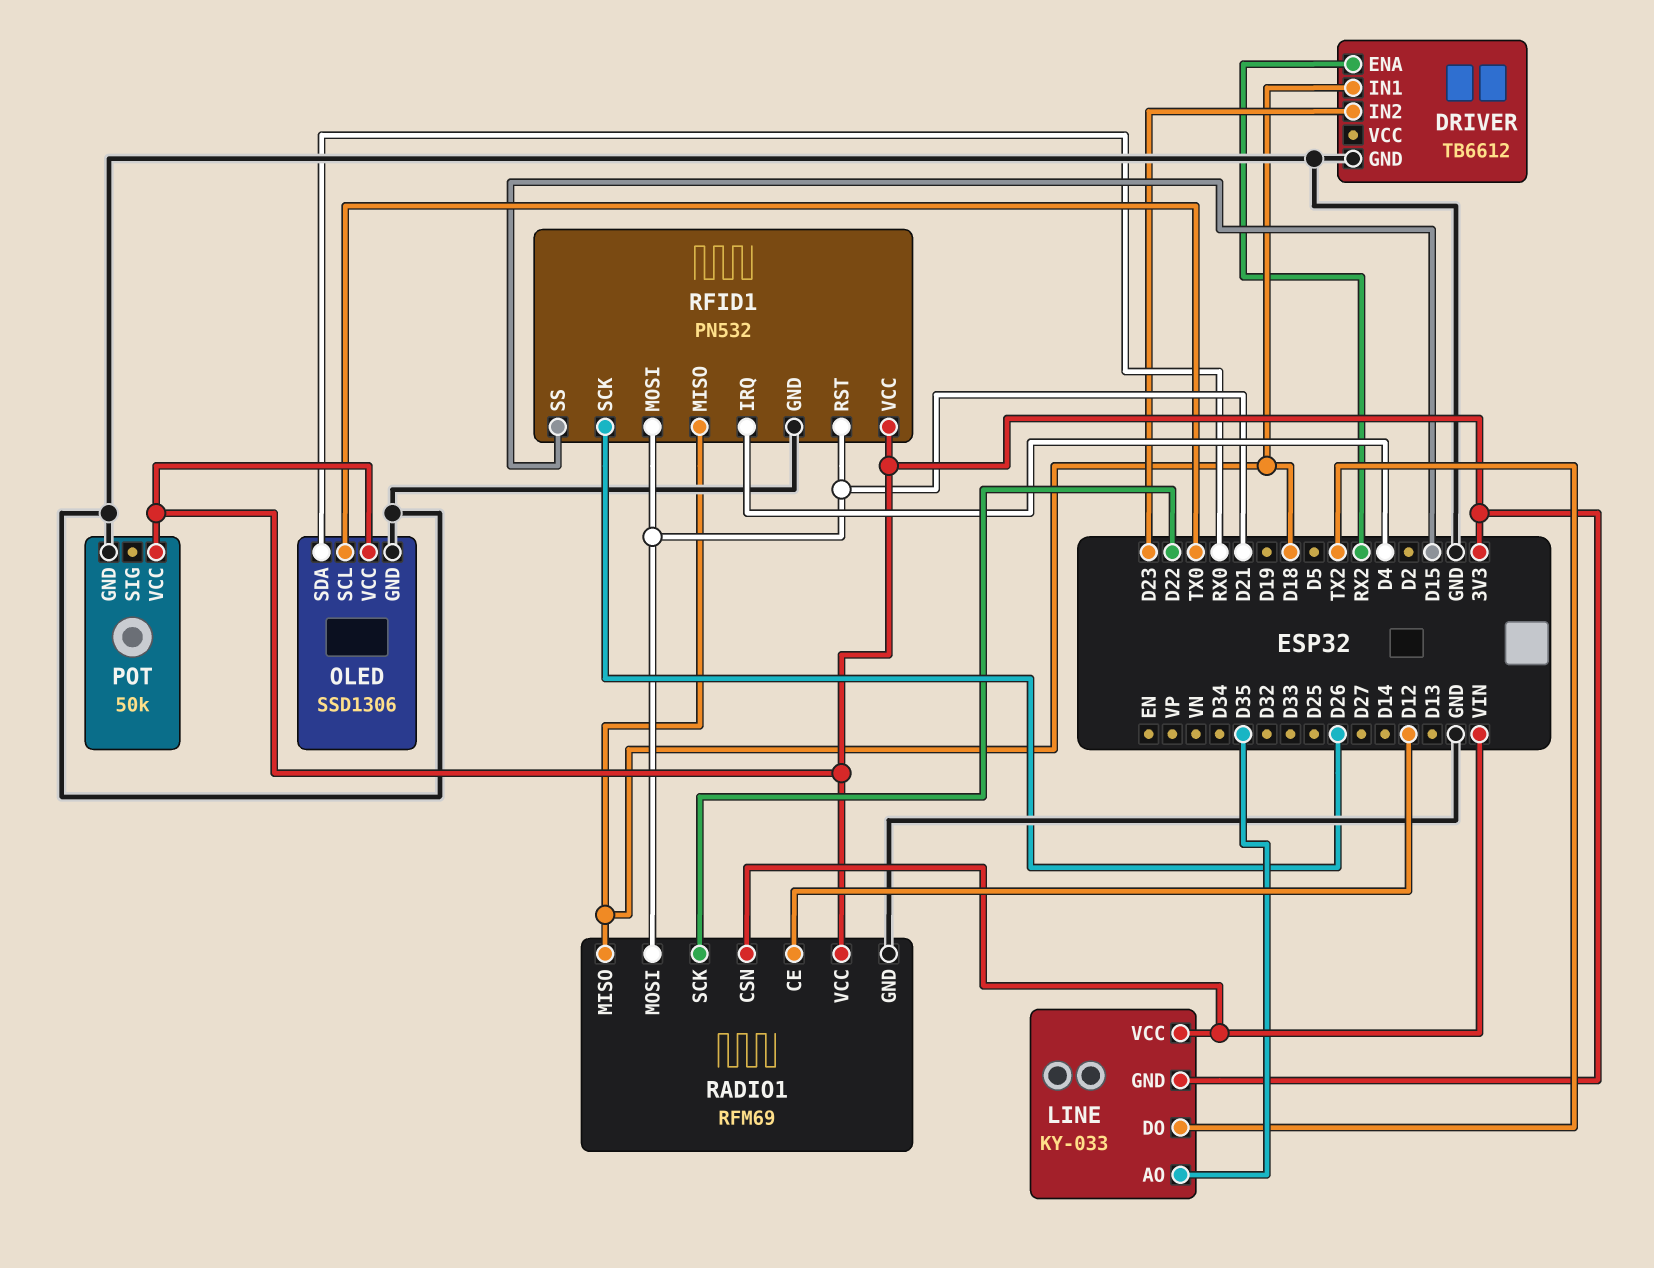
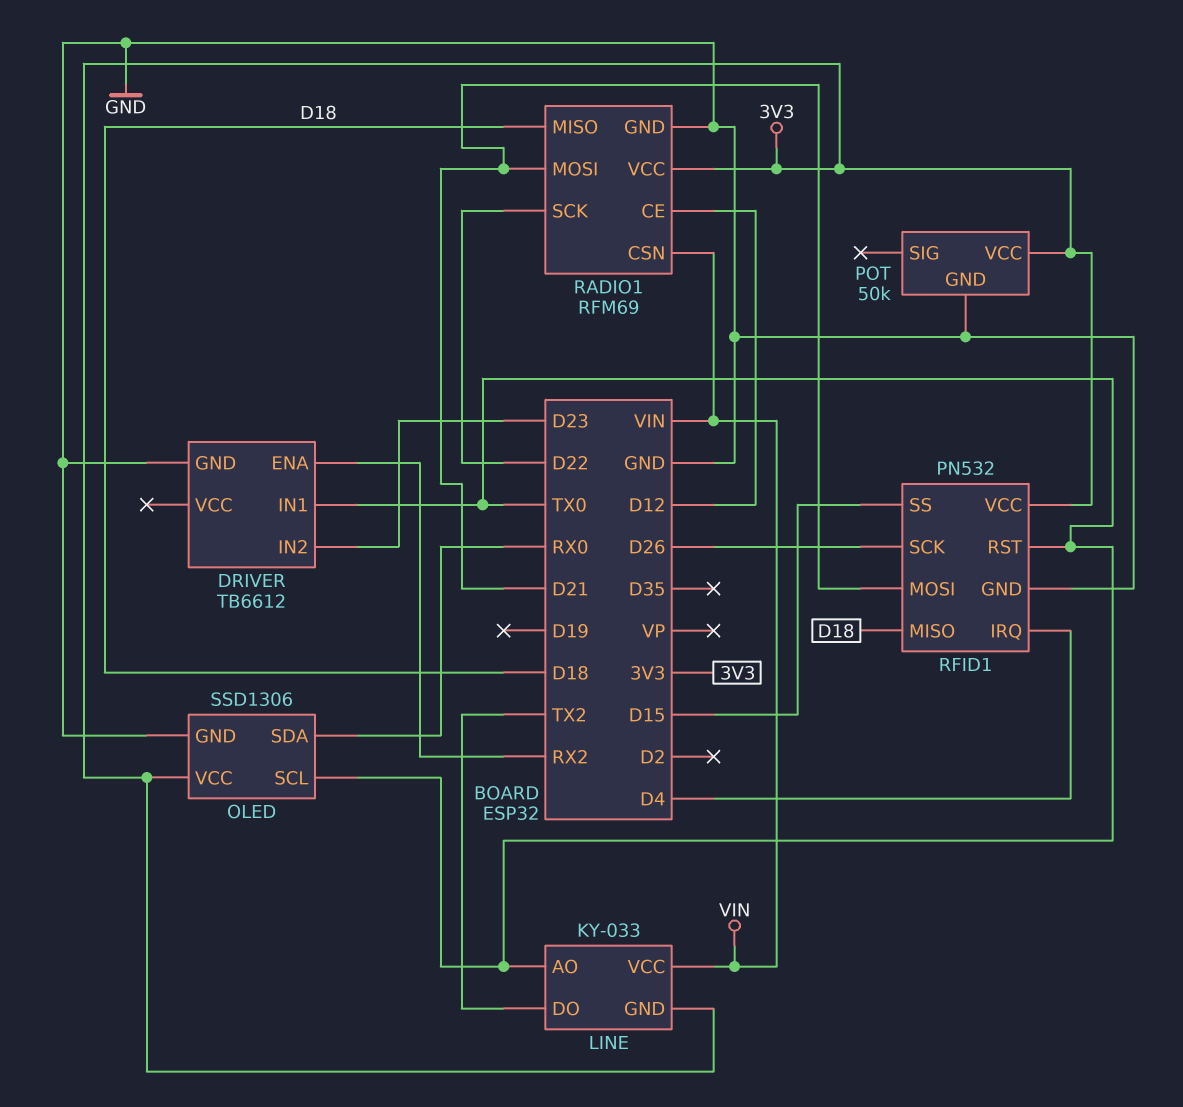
DRIVER pin IN1: D18 -> TX0
LINE pin AO: D35 -> TX0
RFID1 pin RST: D21 -> TX0

